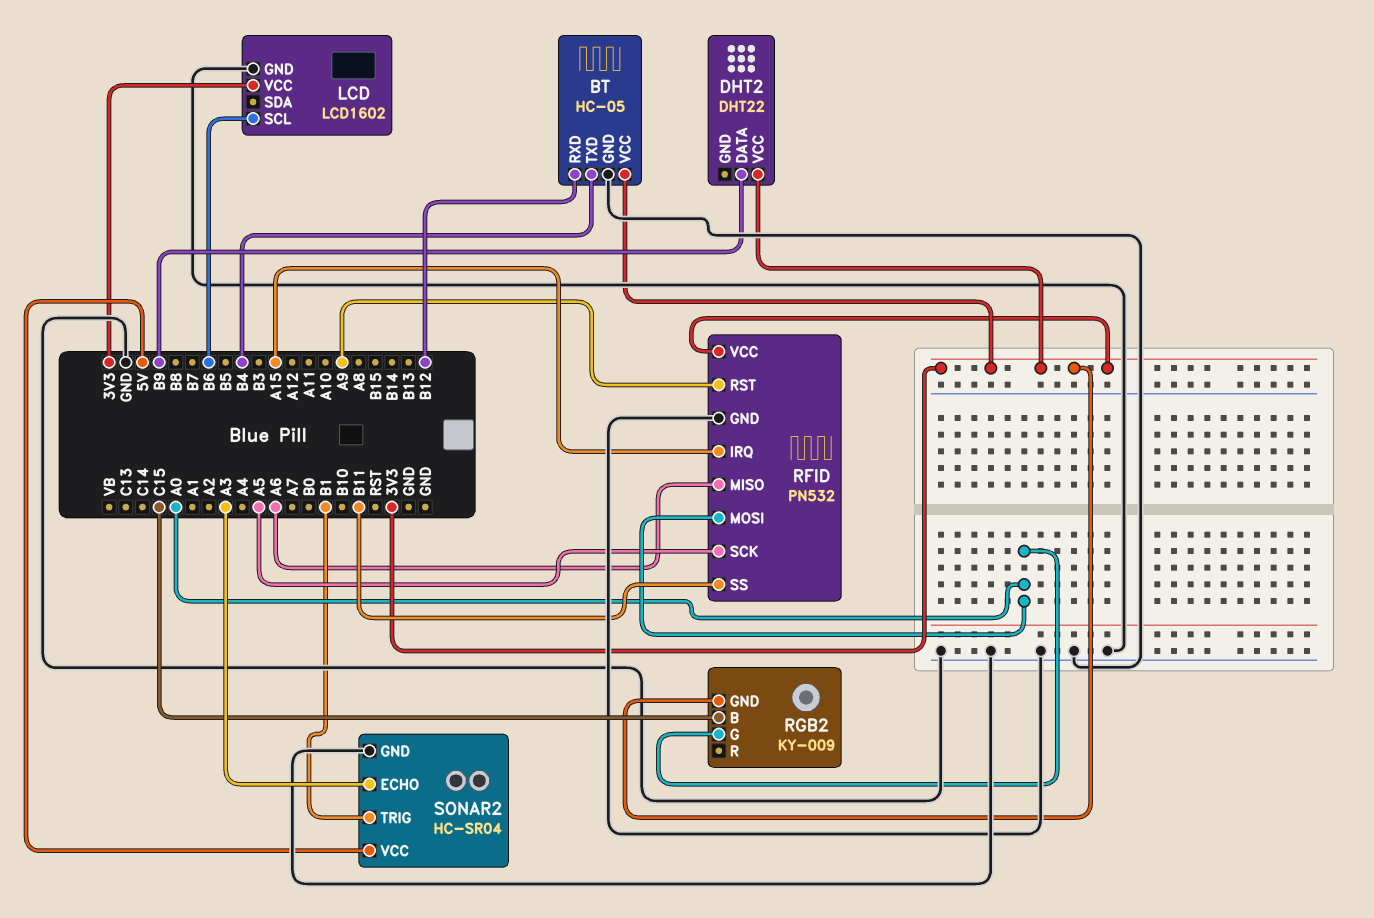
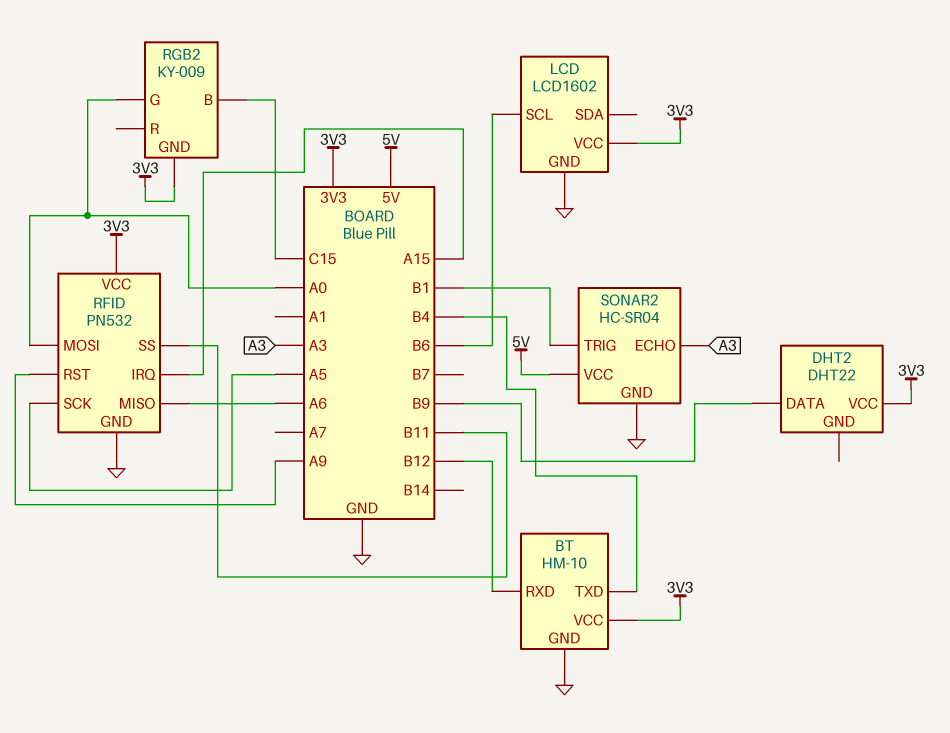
BT: HC-05 -> HM-10

